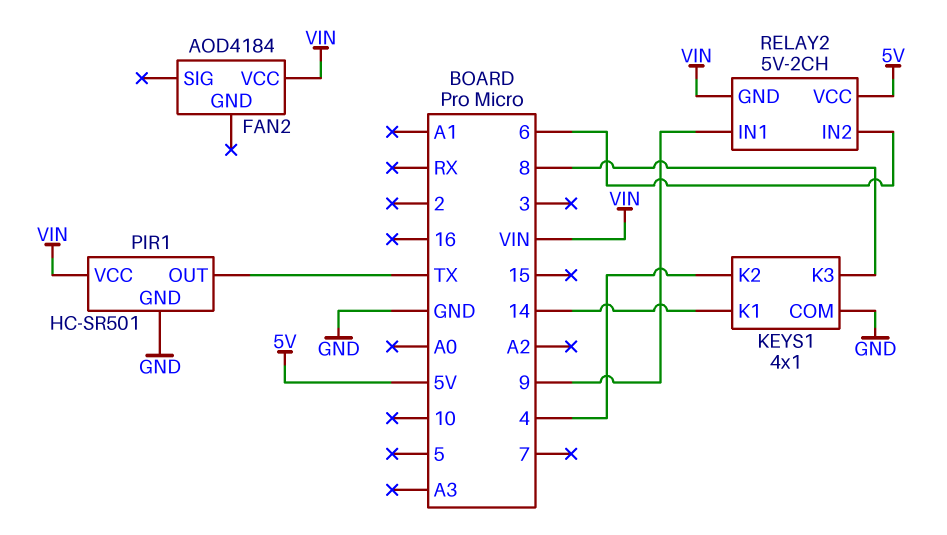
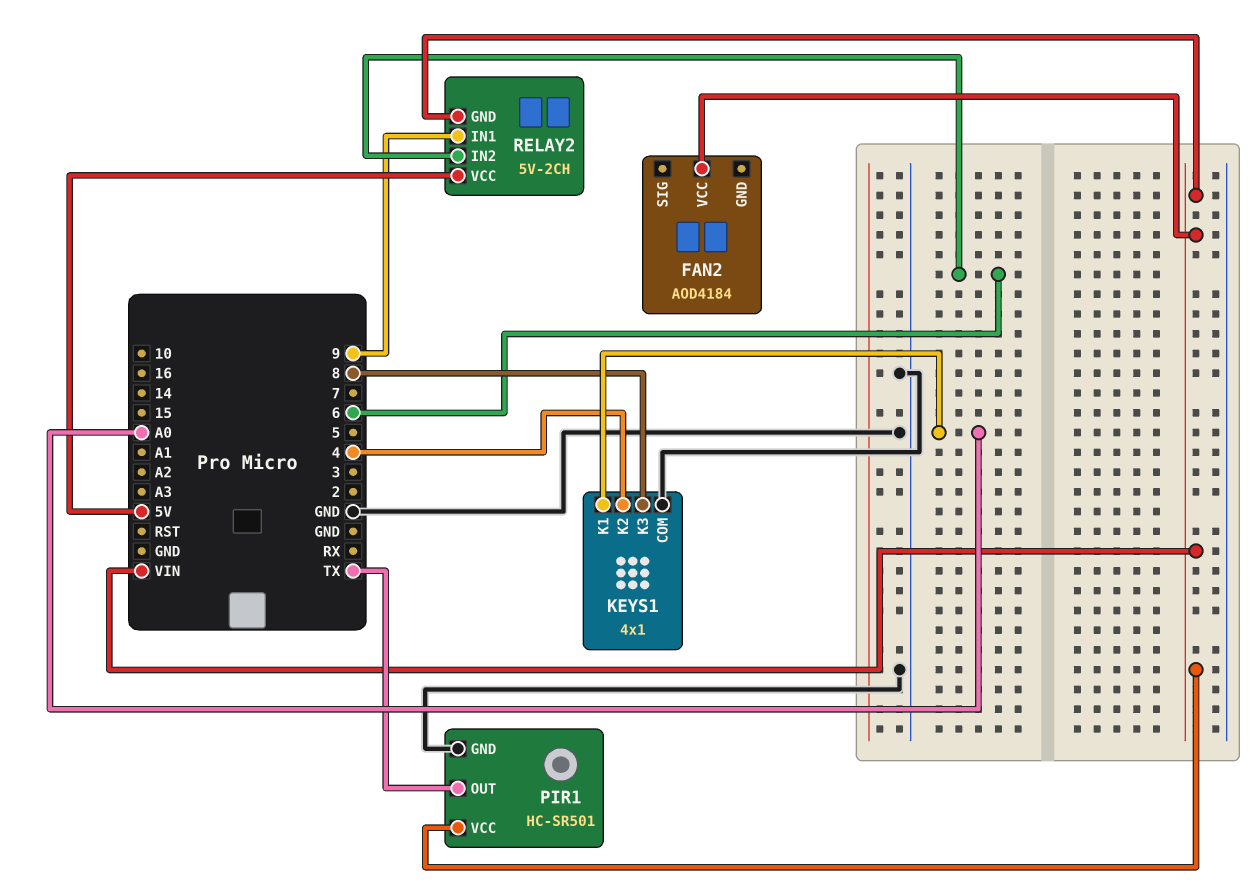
KEYS1 pin K1: 14 -> A0

